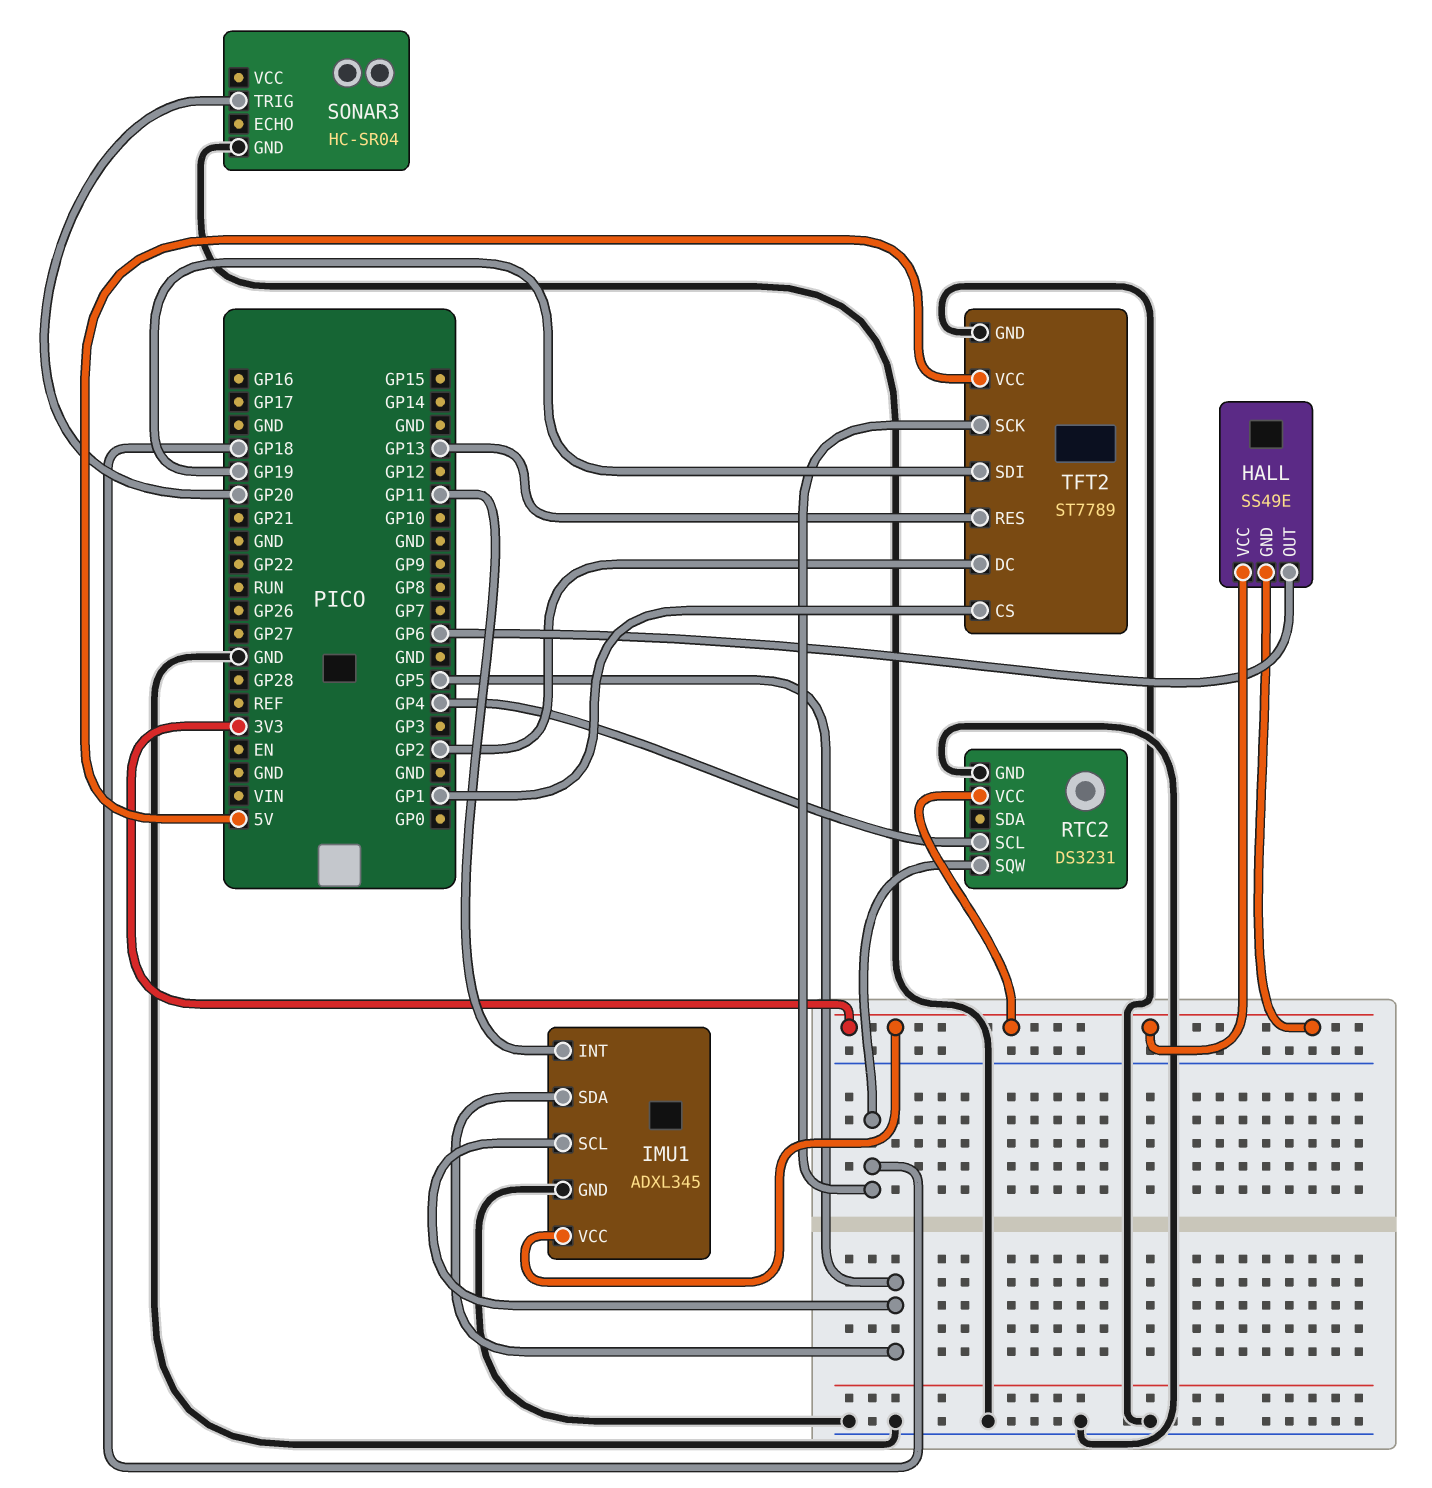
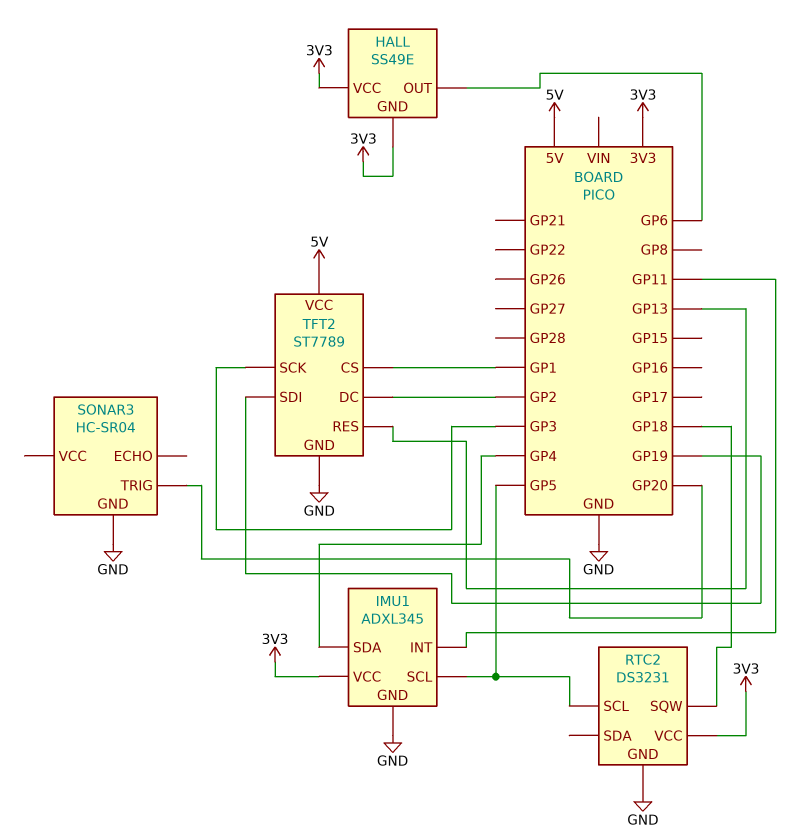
IMU1 pin SDA: GP5 -> GP4
RTC2 pin SCL: GP4 -> GP5
TFT2 pin SCK: GP18 -> GP3

